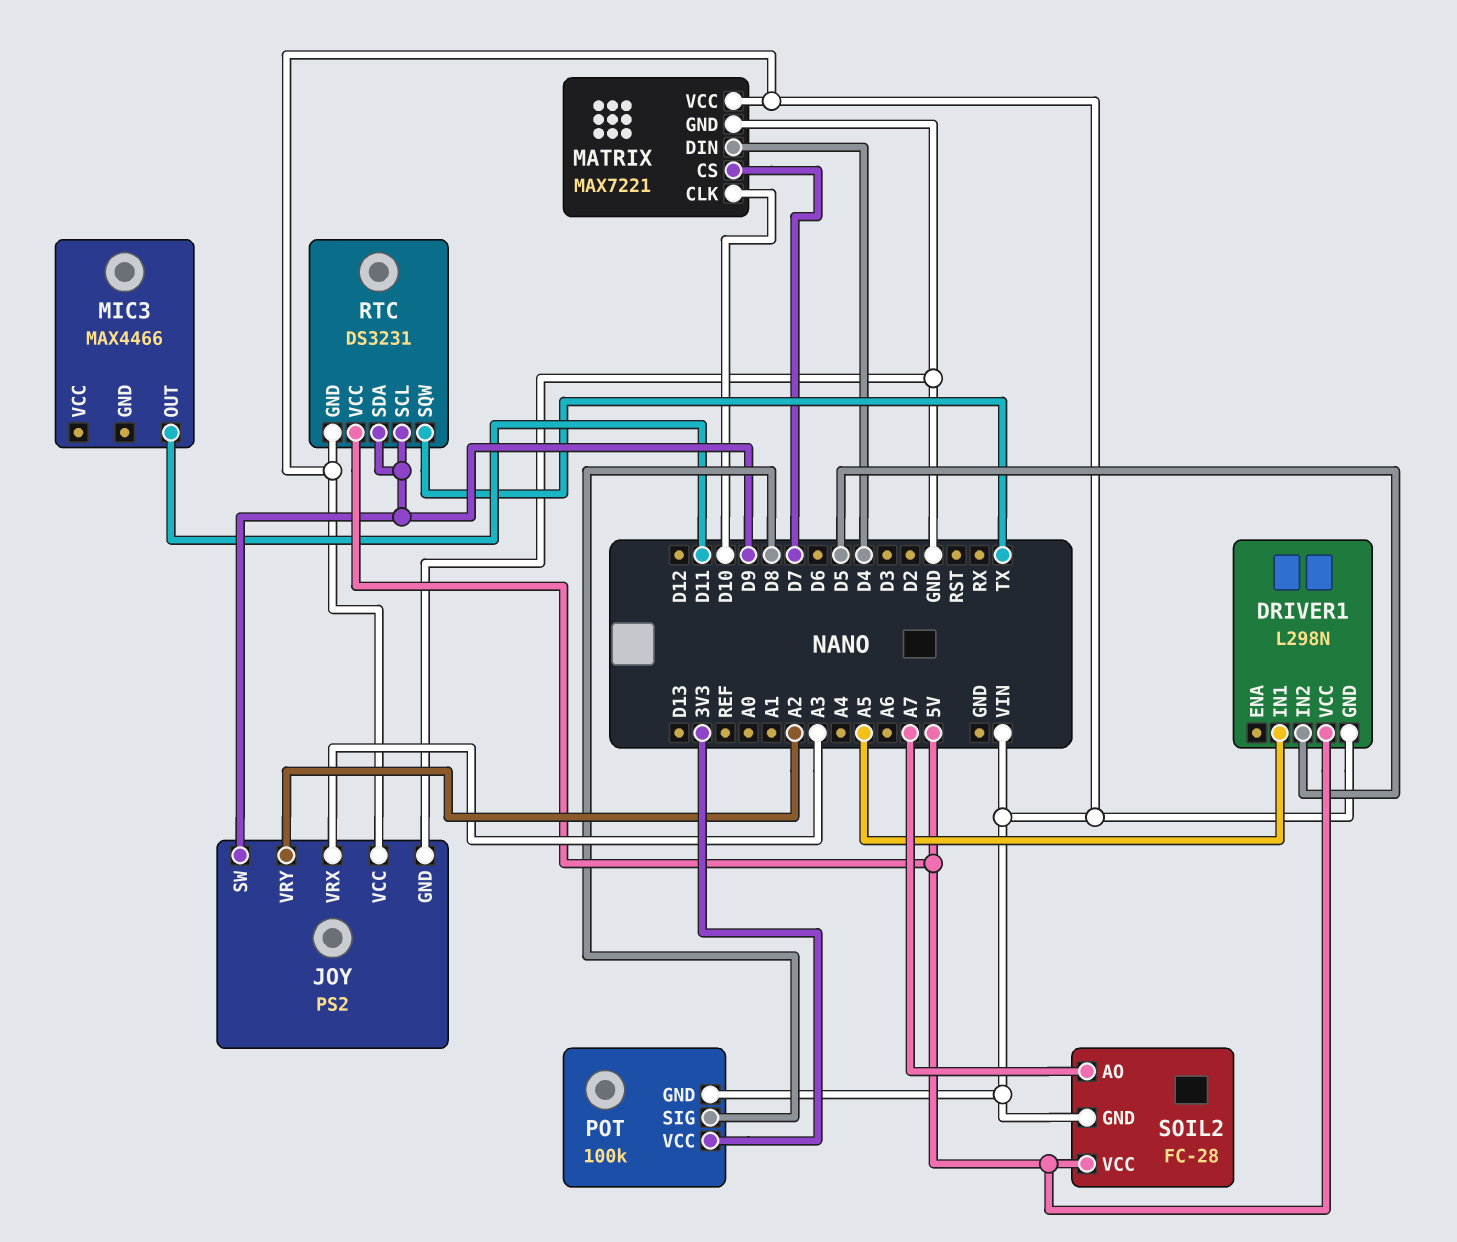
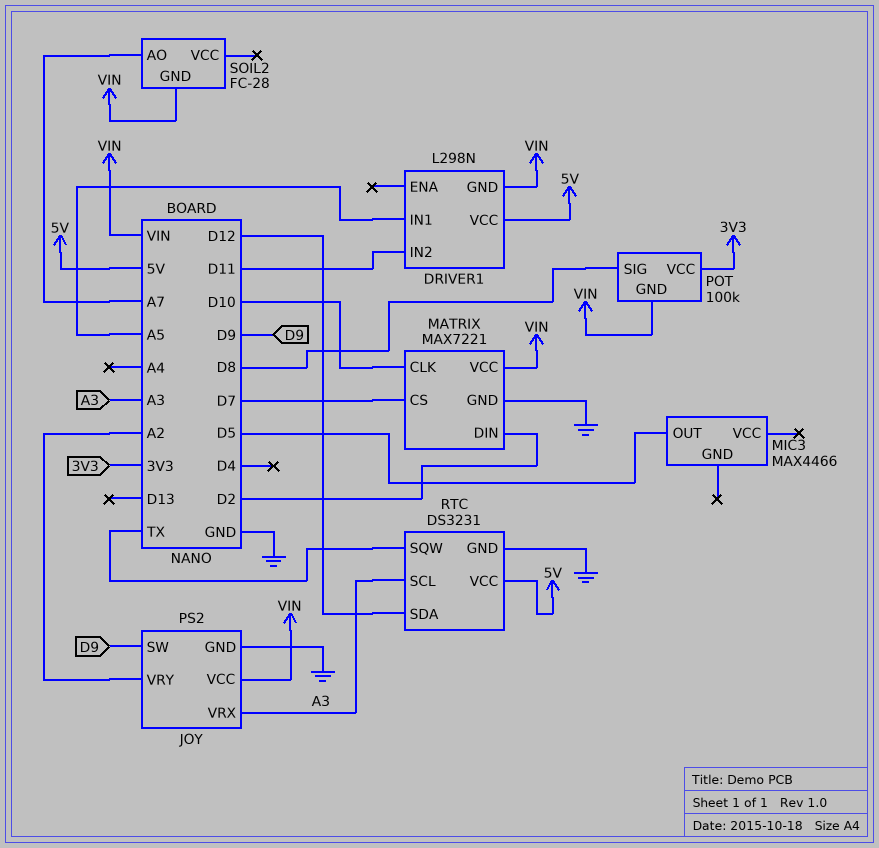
DRIVER1 pin IN2: D5 -> D11
MATRIX pin DIN: D4 -> D2
MIC3 pin OUT: D11 -> D5
RTC pin GND: VIN -> GND
RTC pin SCL: D9 -> A3
RTC pin SDA: D9 -> D12
SOIL2 pin VCC: 5V -> none

